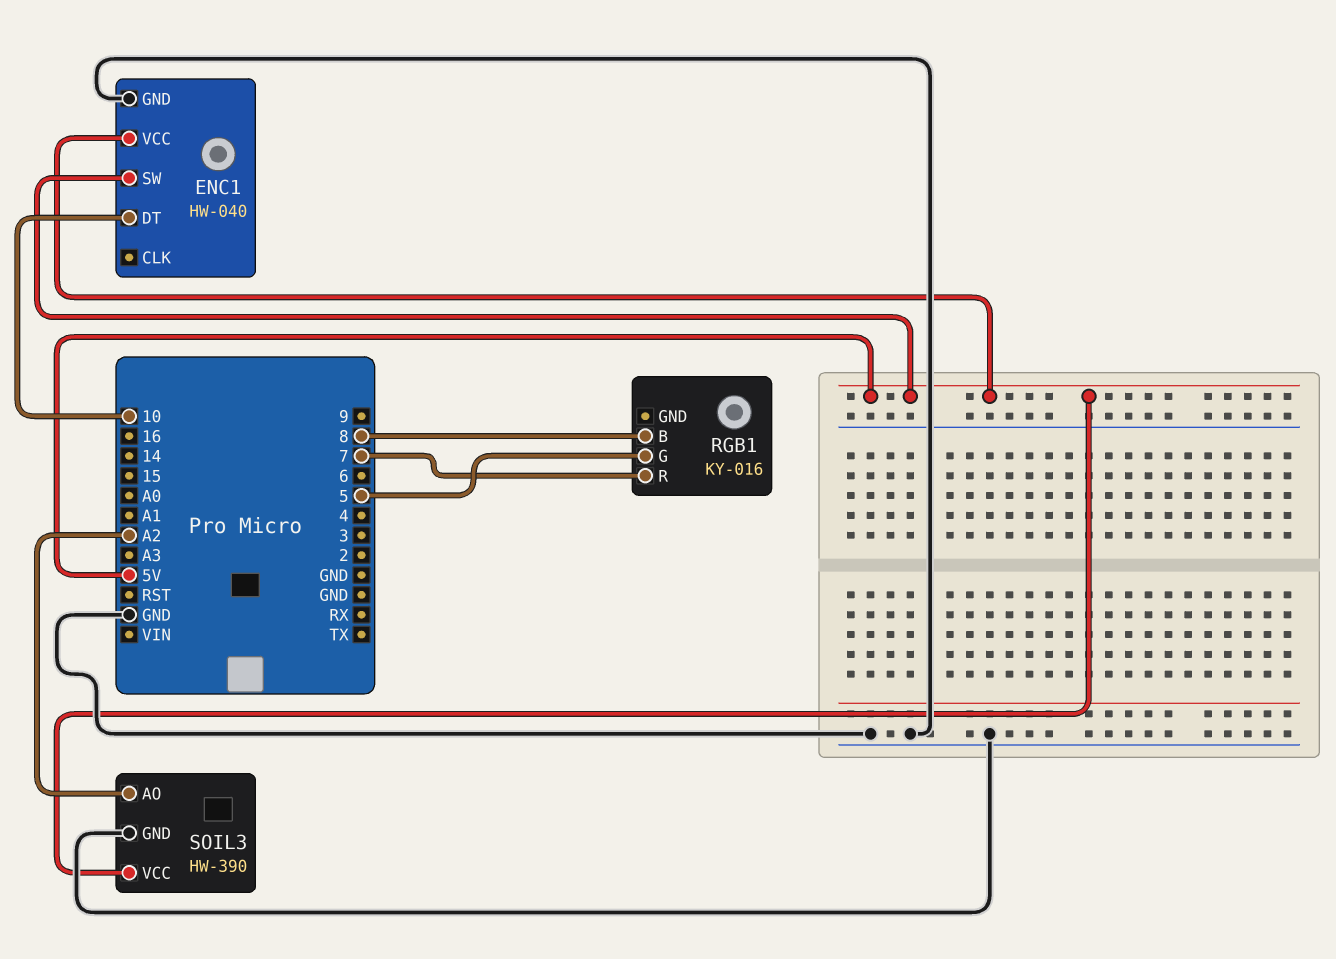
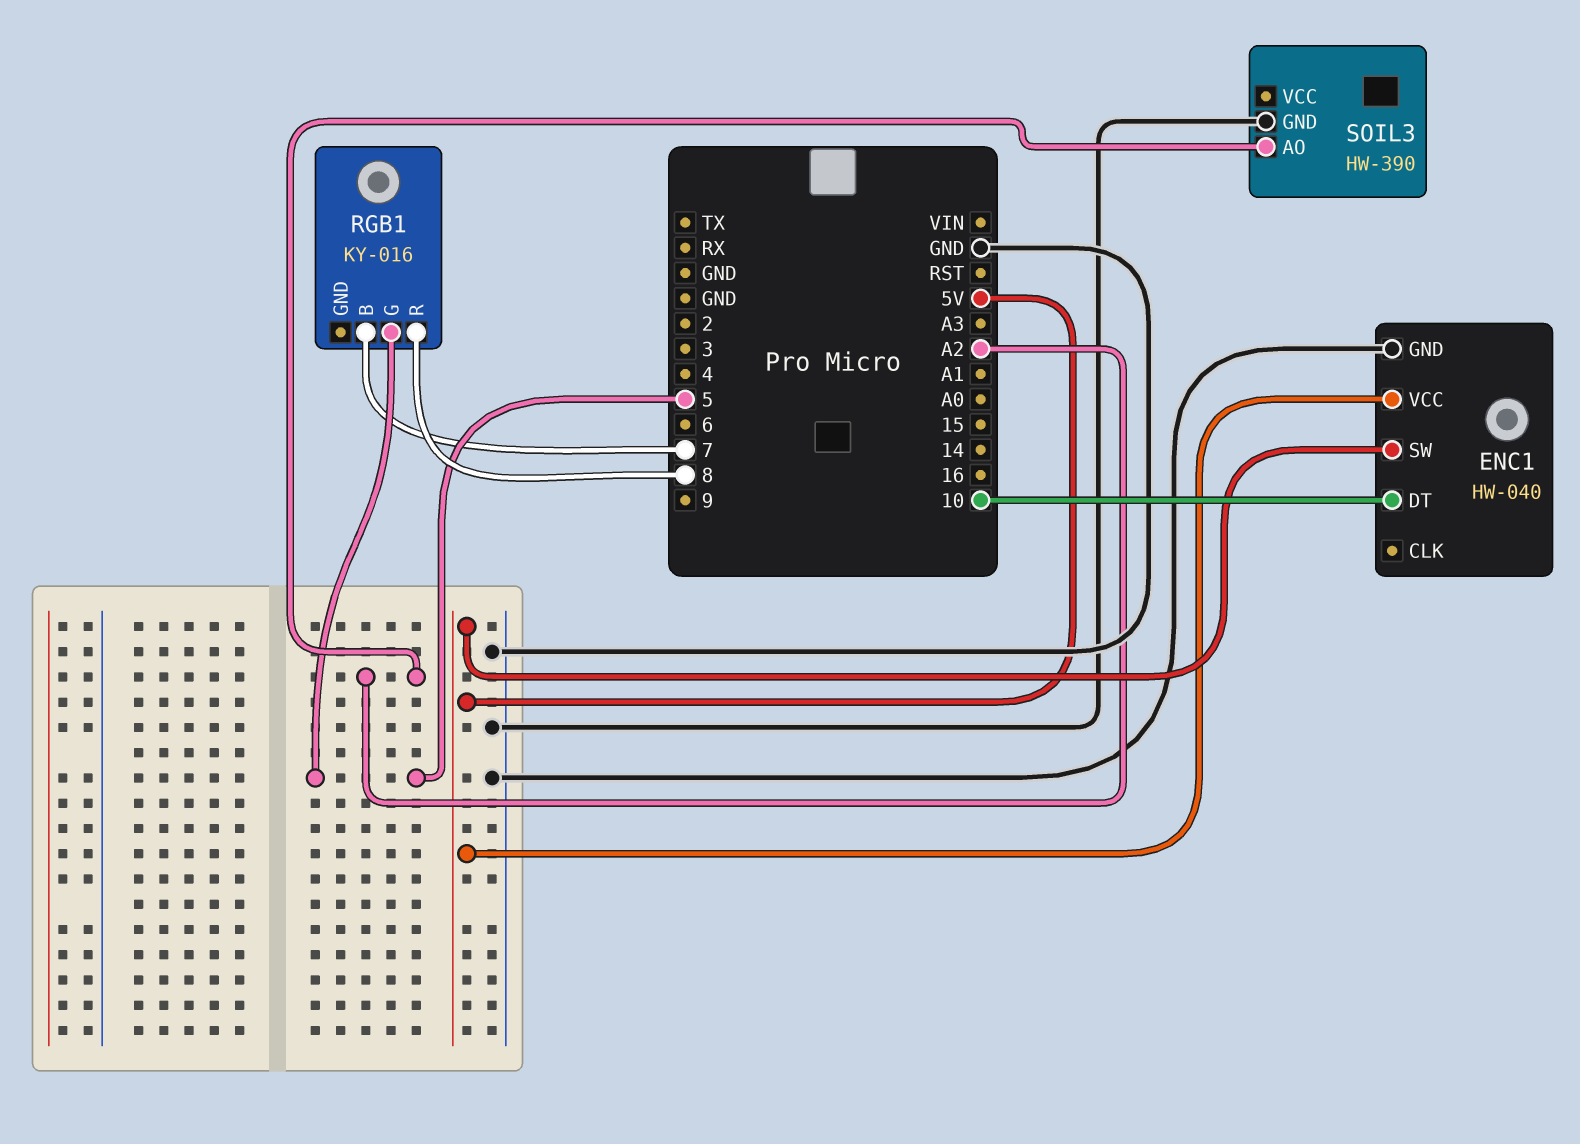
RGB1 pin B: 8 -> 7
RGB1 pin R: 7 -> 8
SOIL3 pin VCC: 5V -> none

